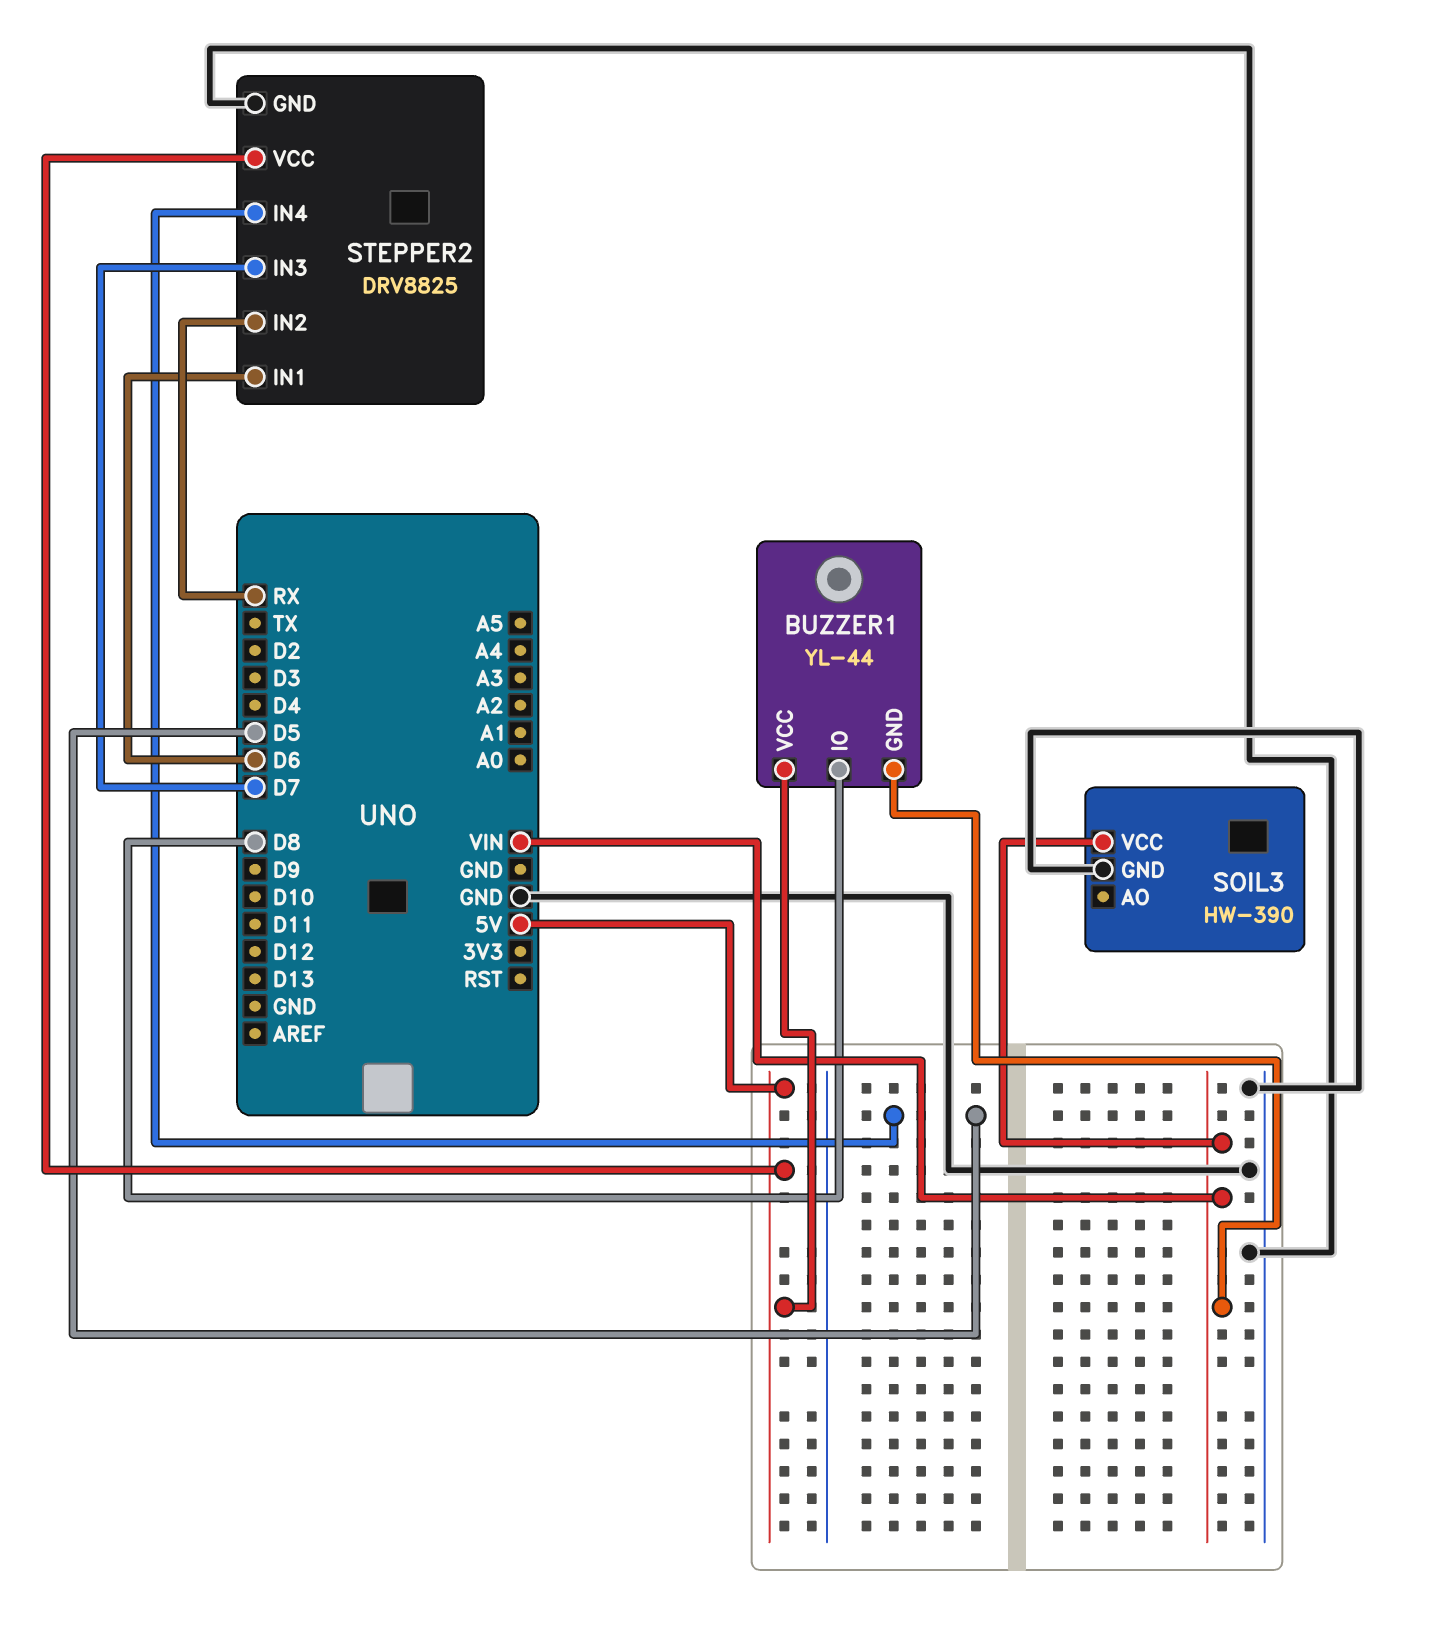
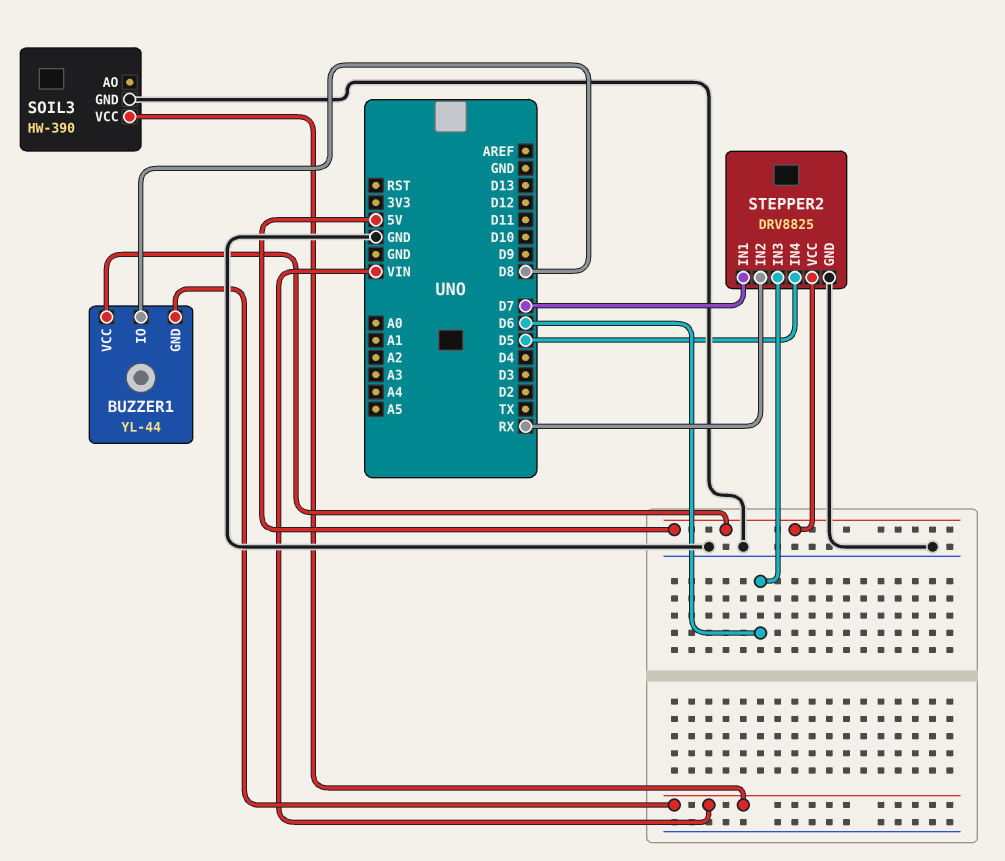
STEPPER2 pin IN1: D6 -> D7
STEPPER2 pin IN3: D7 -> D6

